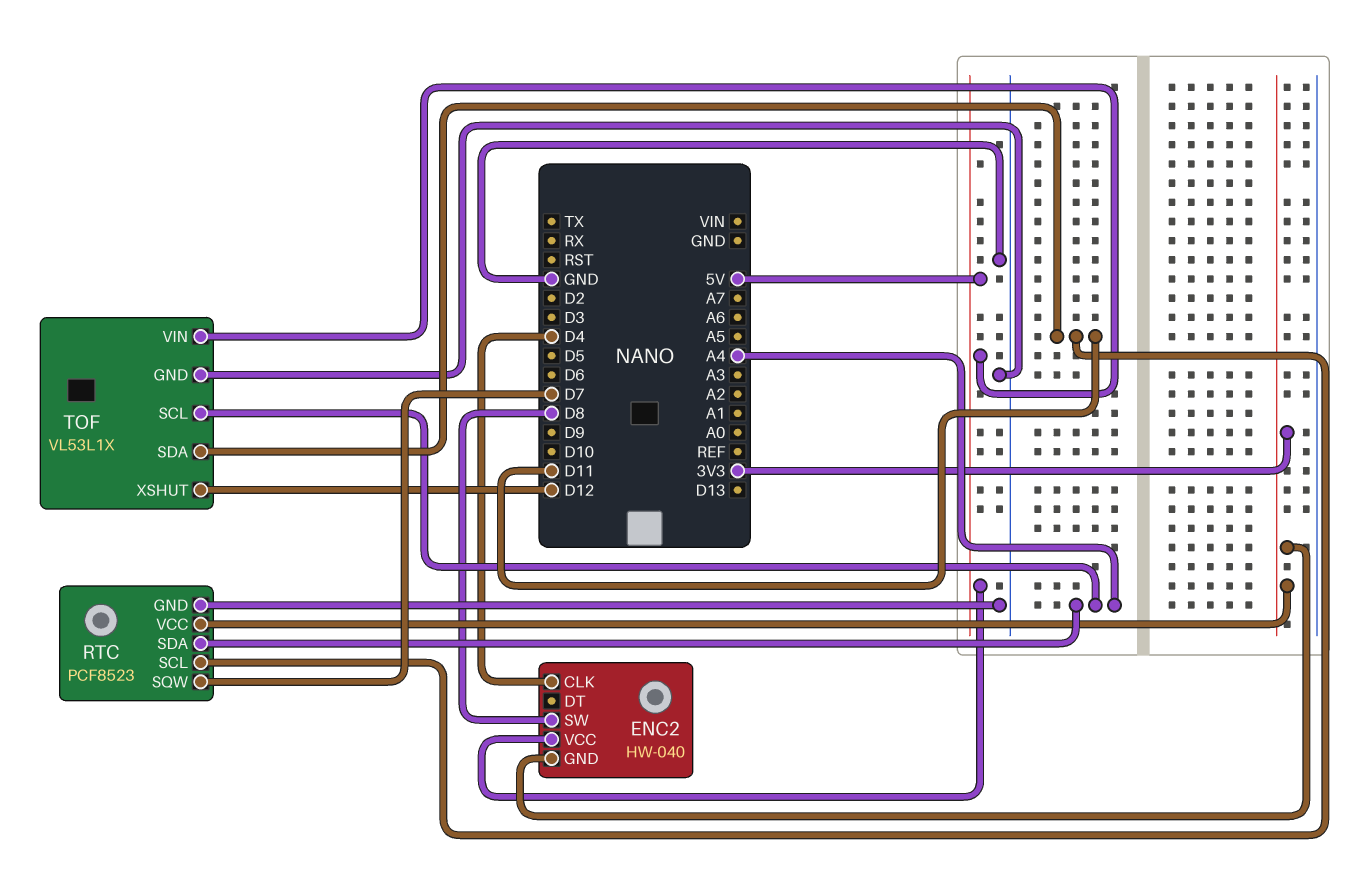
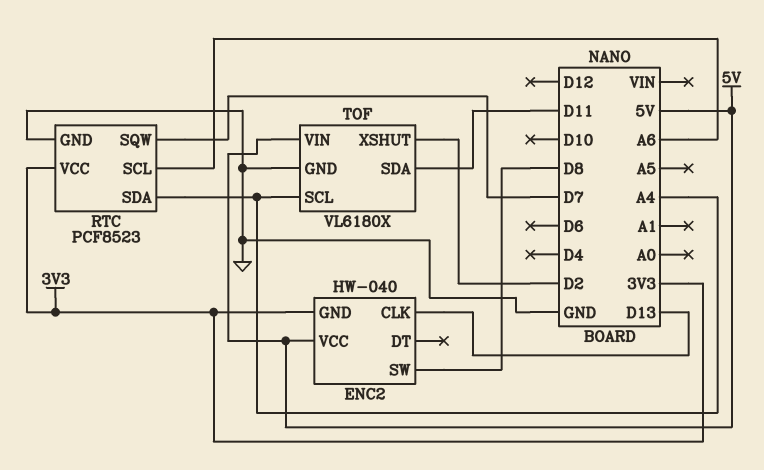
ENC2 pin CLK: D4 -> D13
RTC pin SCL: D11 -> A6
TOF: VL53L1X -> VL6180X
TOF pin XSHUT: D12 -> D2

